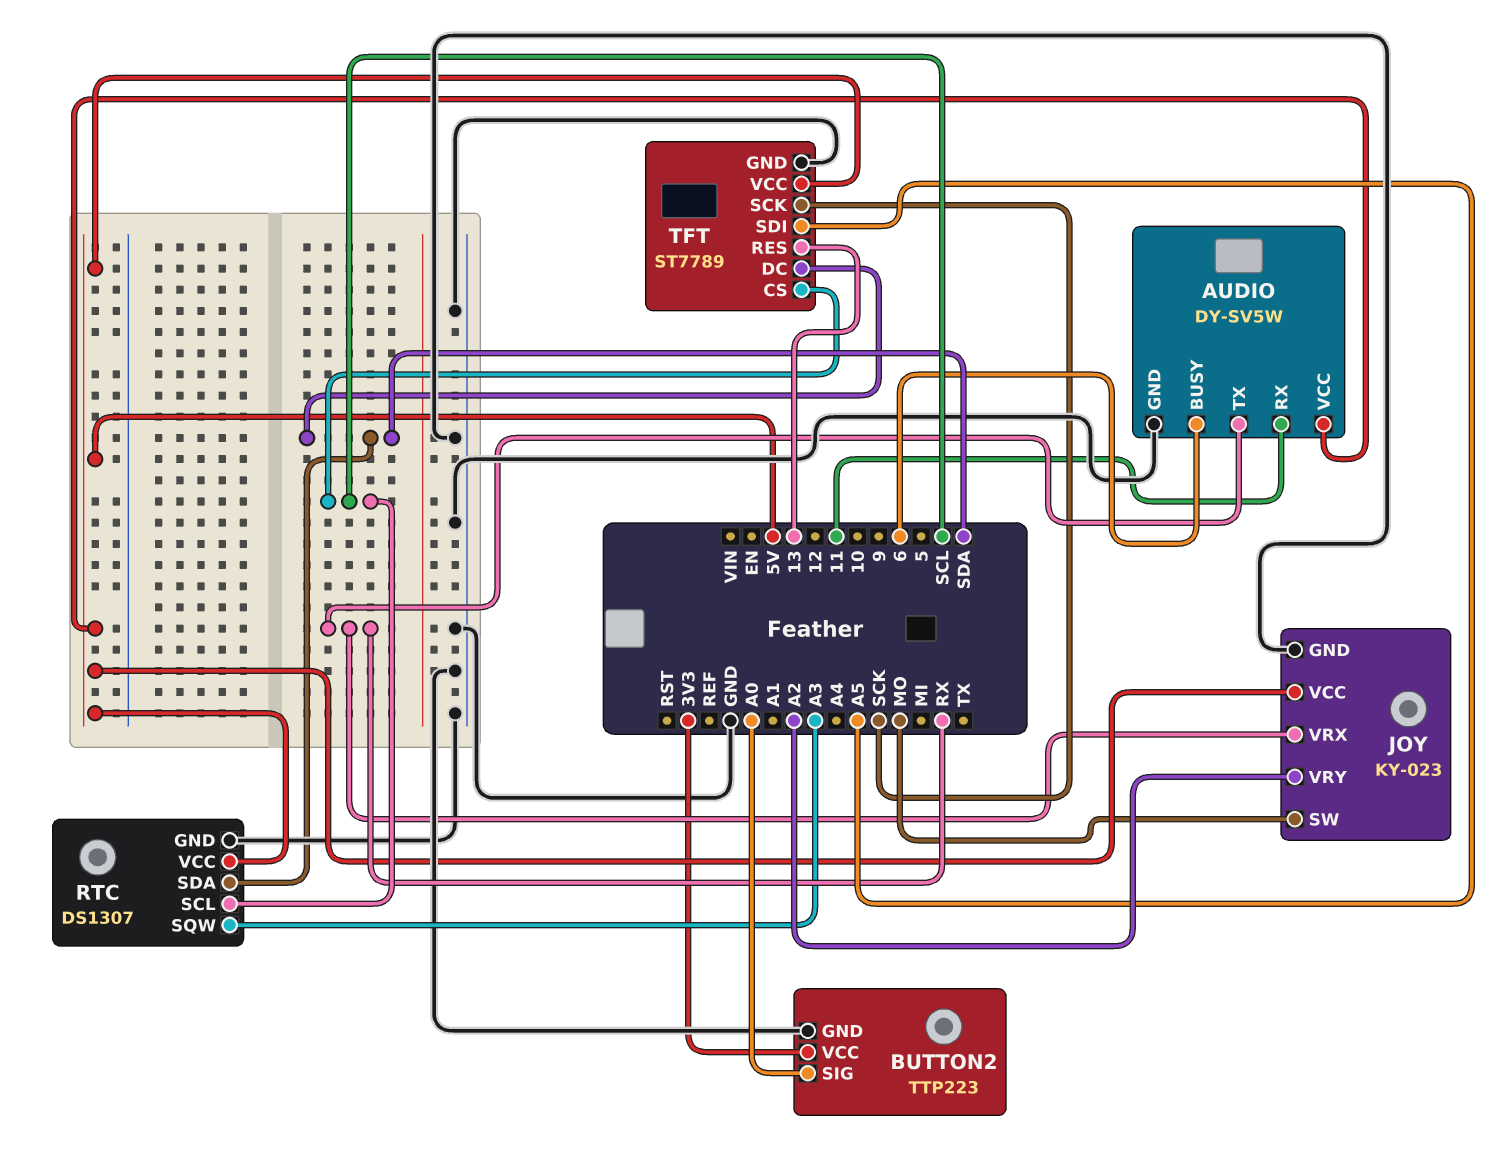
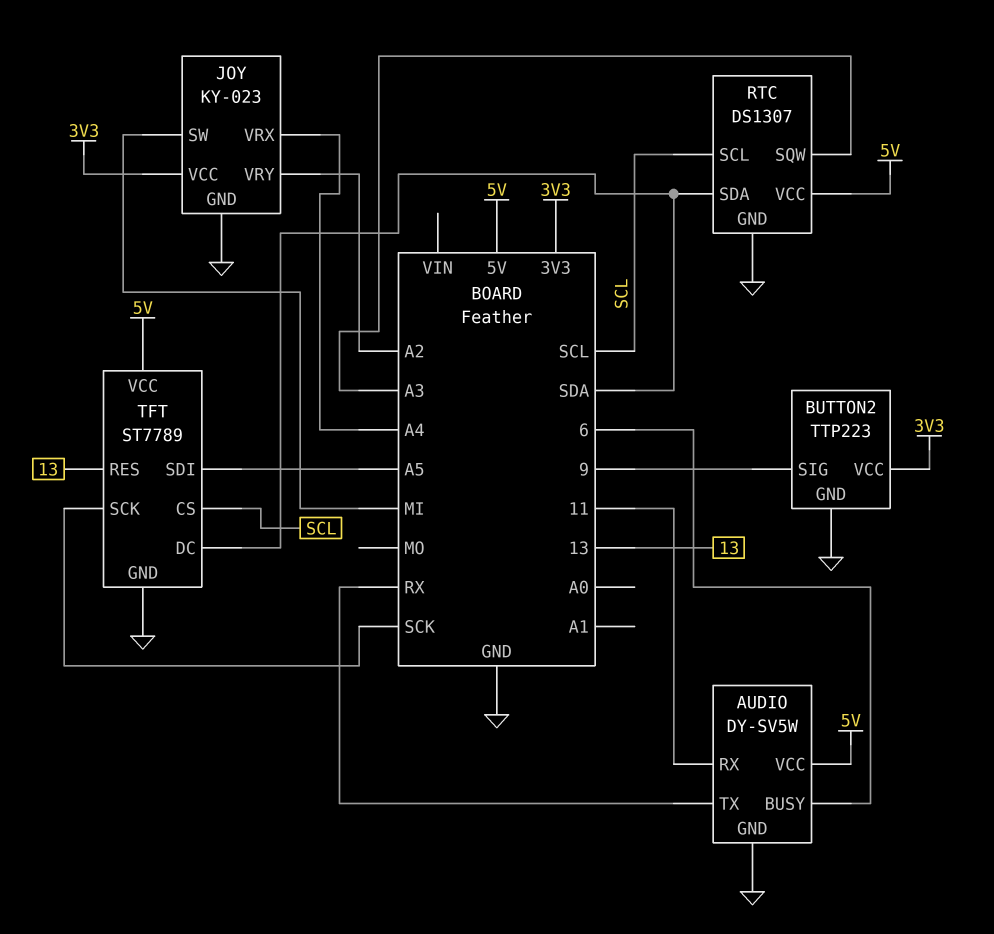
BUTTON2 pin SIG: A0 -> 9
JOY pin SW: MO -> MI
JOY pin VCC: 5V -> 3V3
JOY pin VRX: RX -> A4

